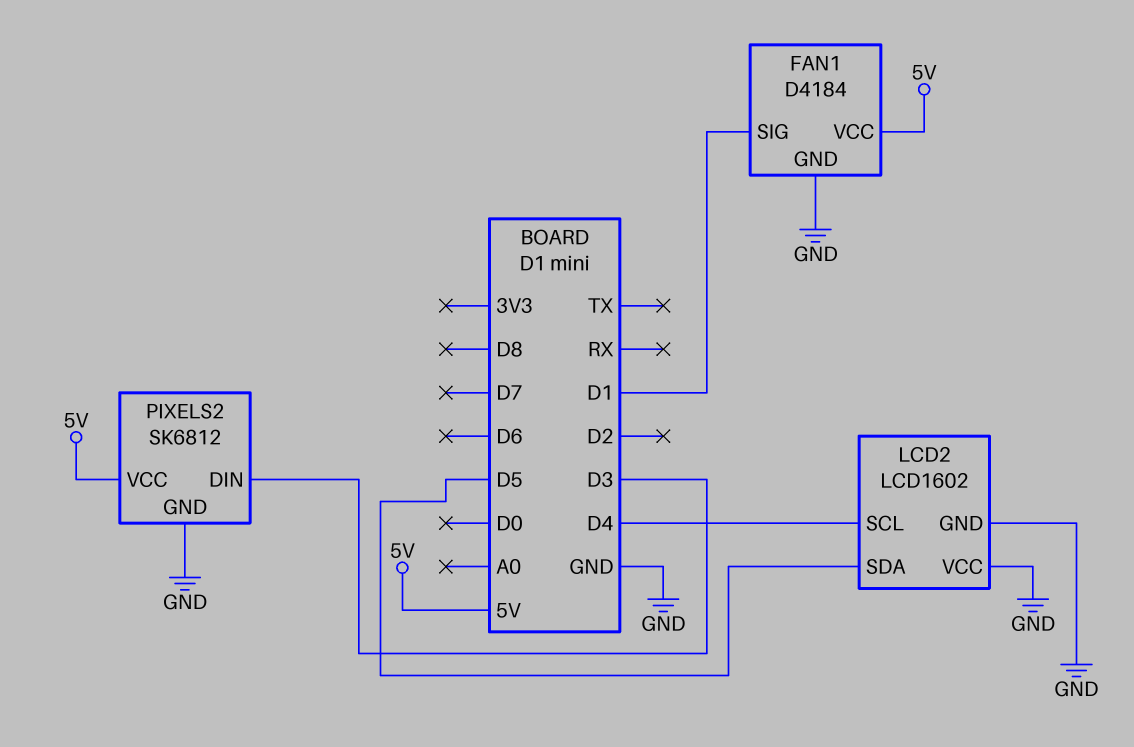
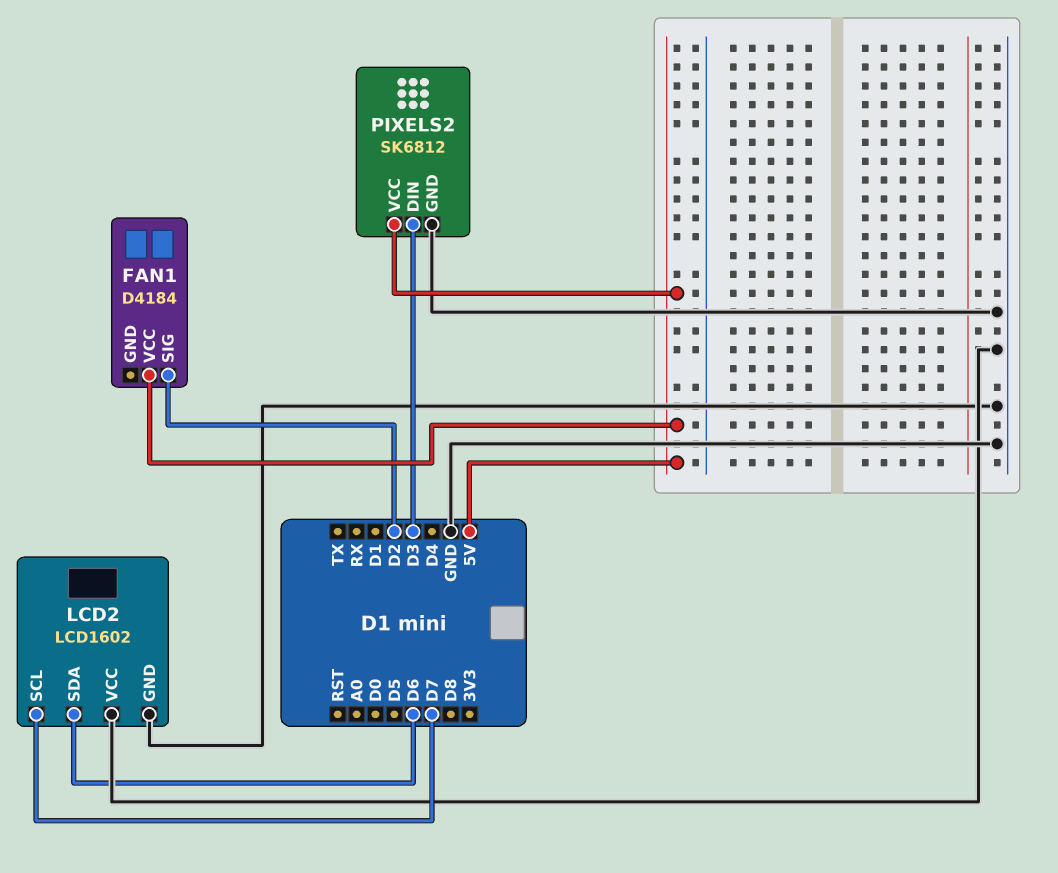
FAN1 pin GND: GND -> none
FAN1 pin SIG: D1 -> D2
LCD2 pin SCL: D4 -> D7
LCD2 pin SDA: D5 -> D6

